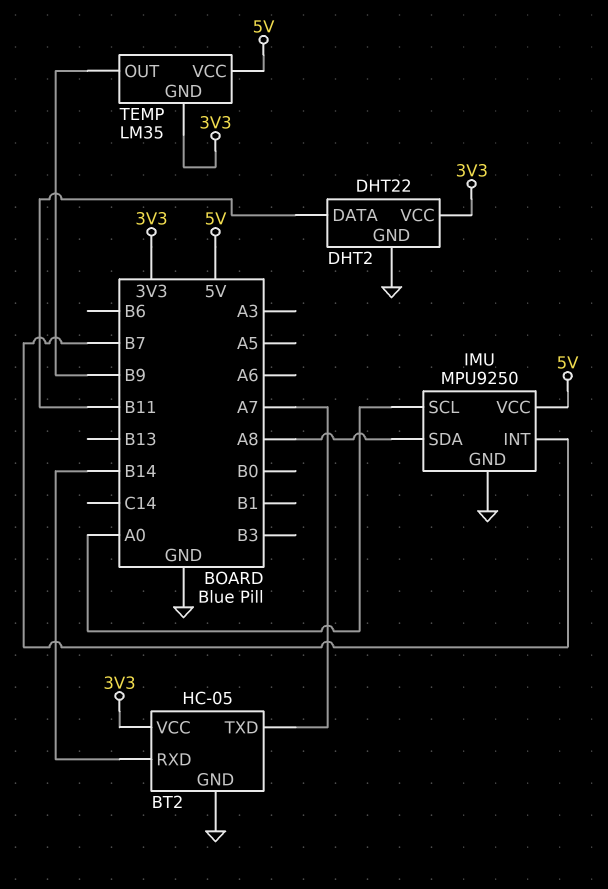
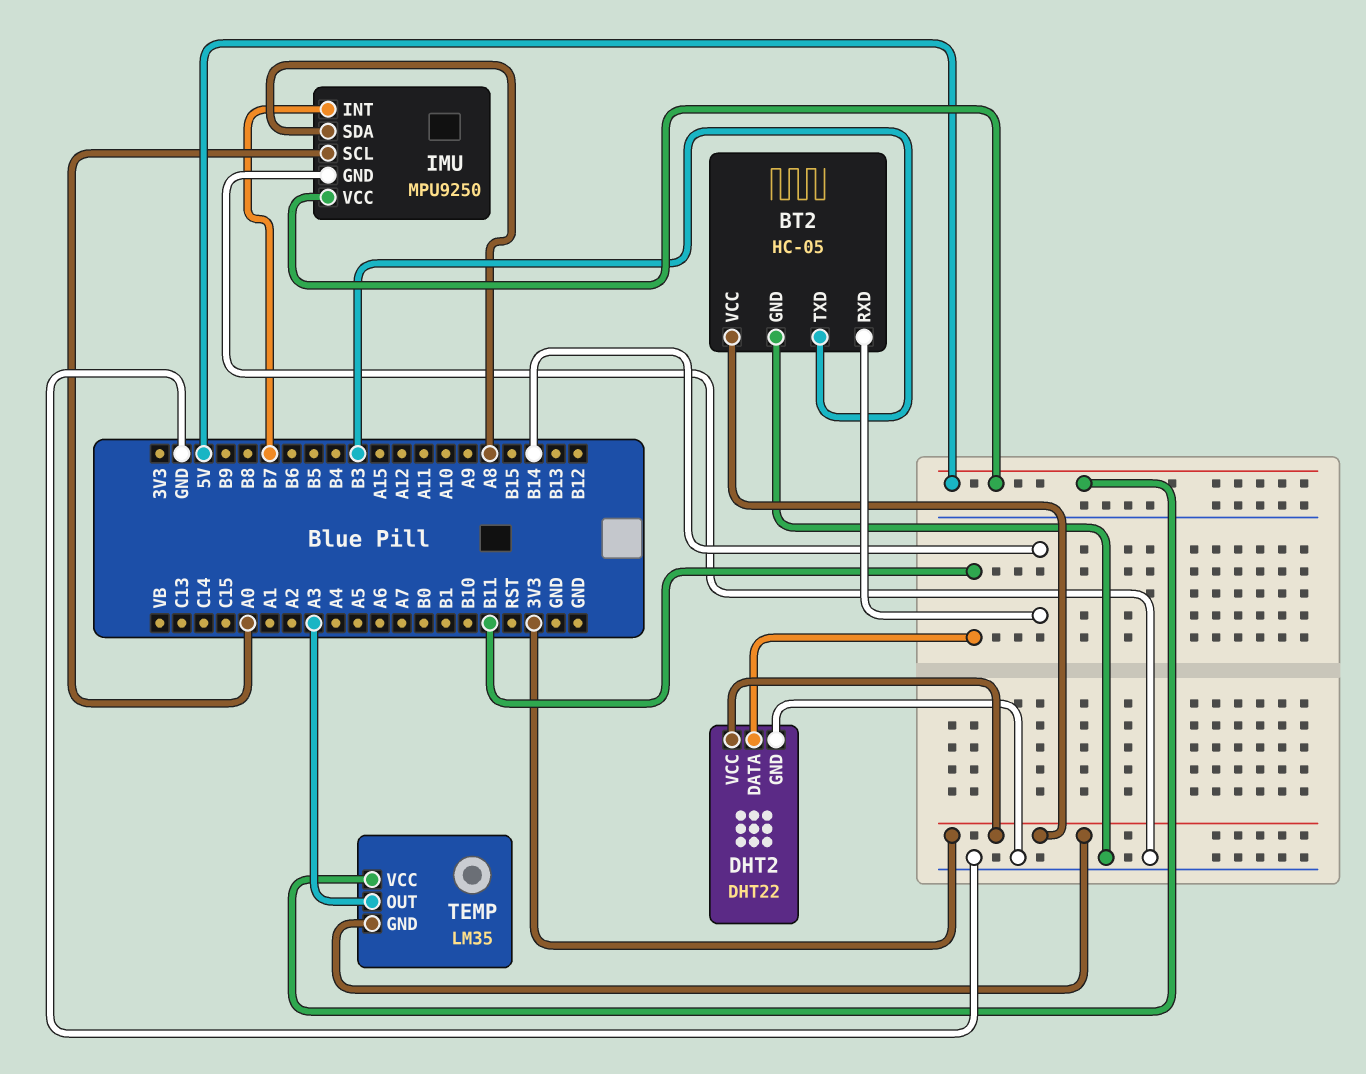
BT2 pin TXD: A7 -> B3
TEMP pin OUT: B9 -> A3

